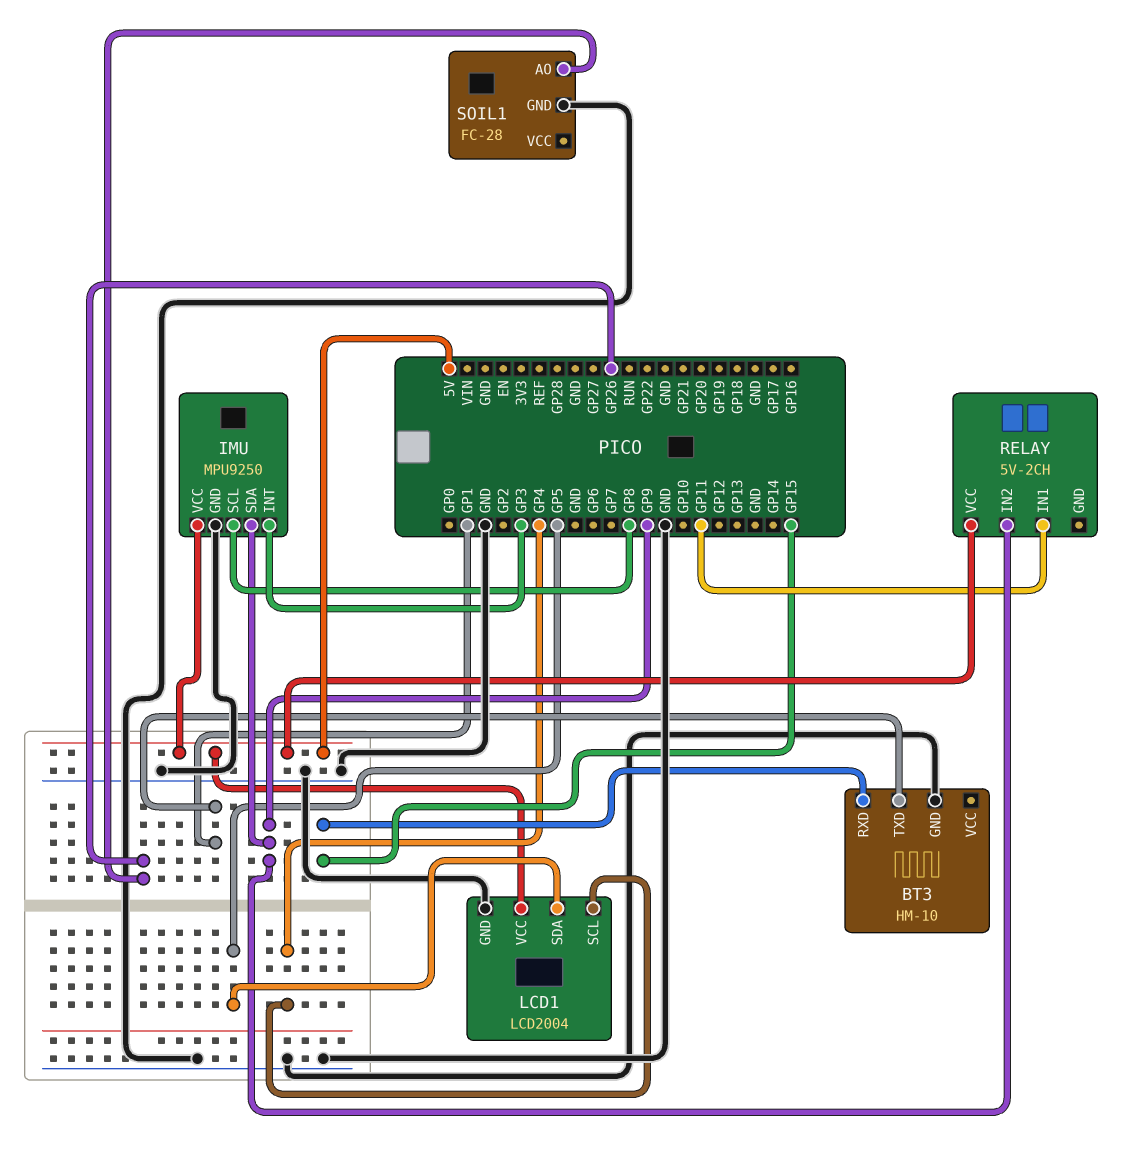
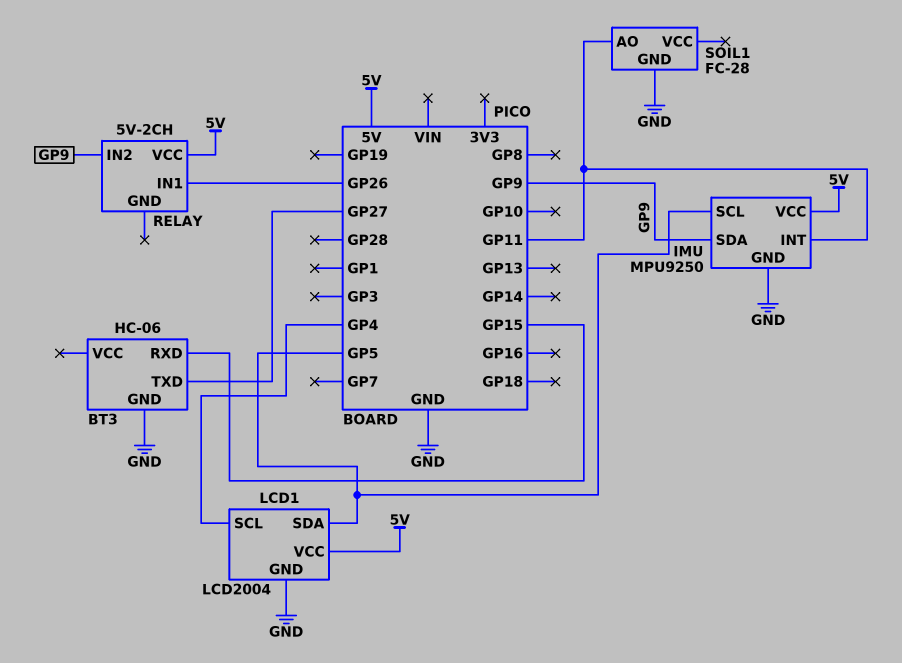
BT3: HM-10 -> HC-06
BT3 pin TXD: GP1 -> GP27
IMU pin INT: GP3 -> GP11
IMU pin SCL: GP8 -> GP5
RELAY pin IN1: GP11 -> GP26
SOIL1 pin AO: GP26 -> GP11

